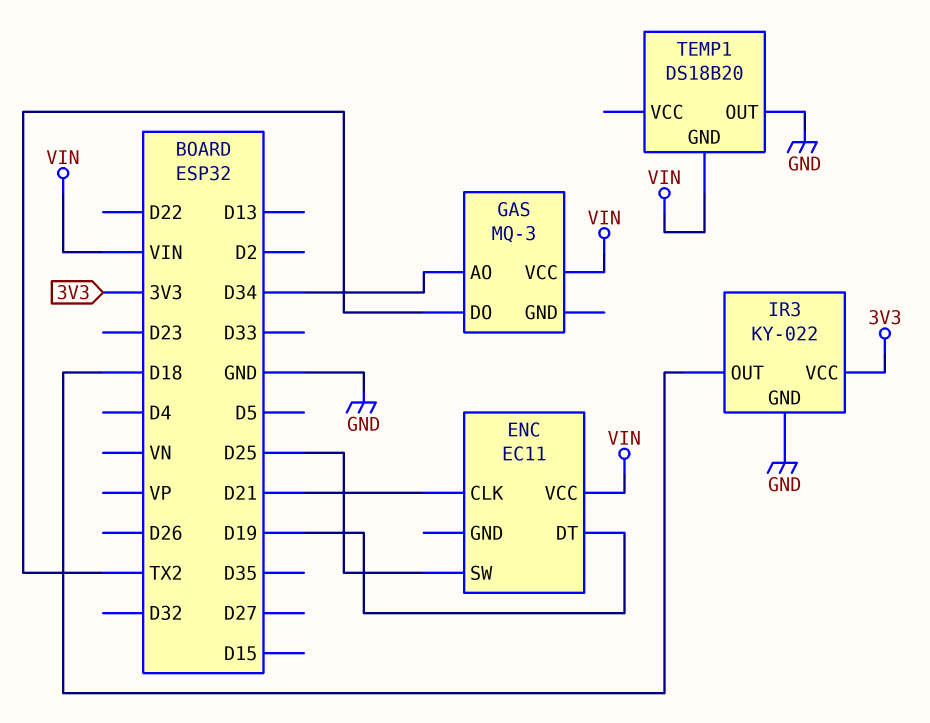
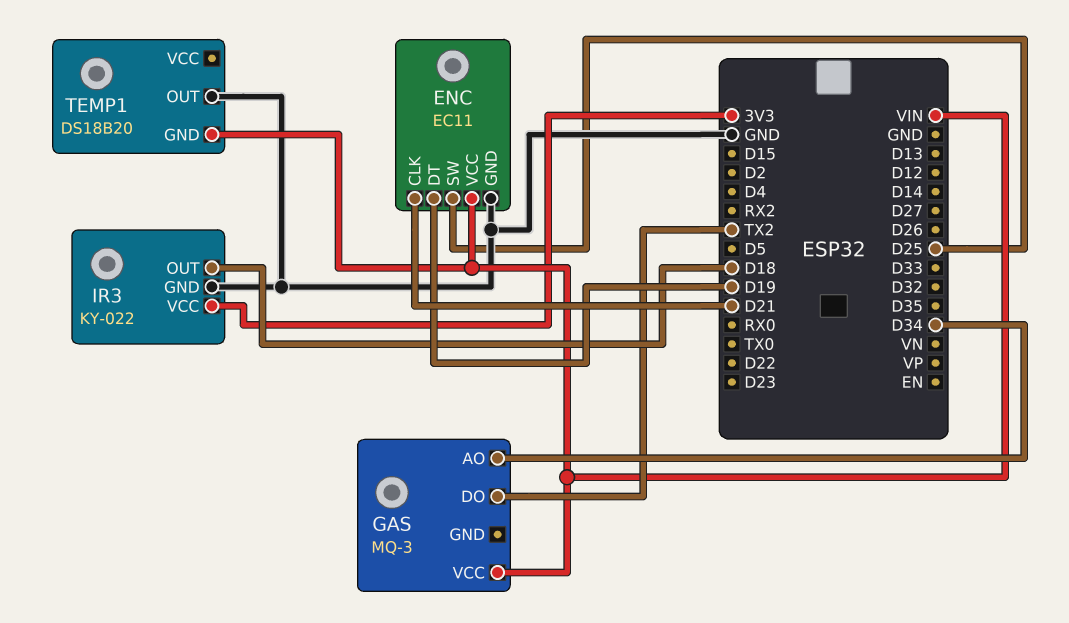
ENC pin GND: none -> GND

